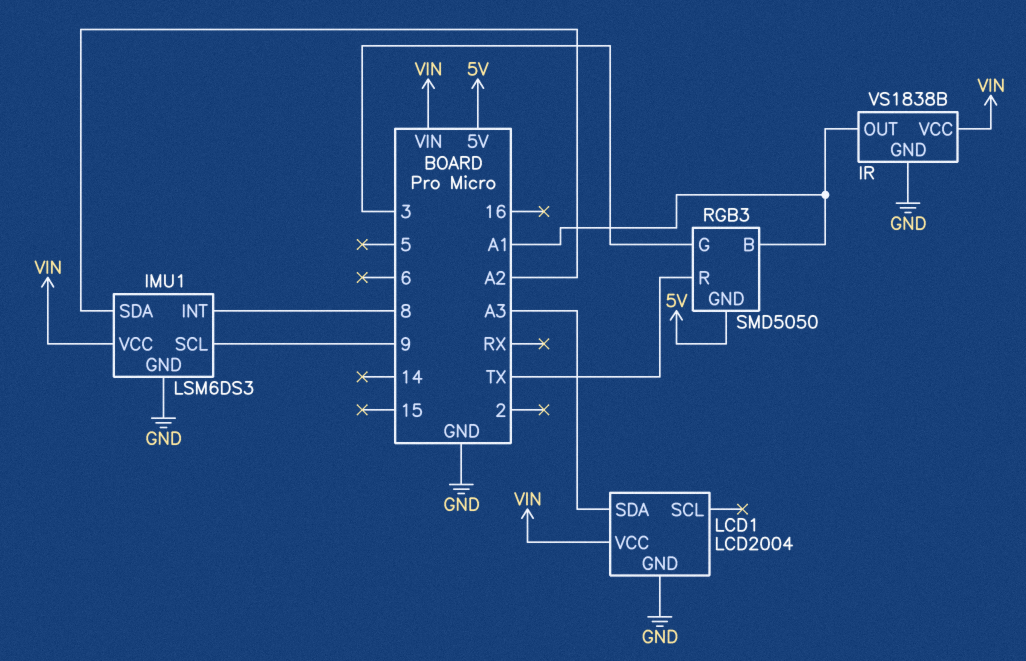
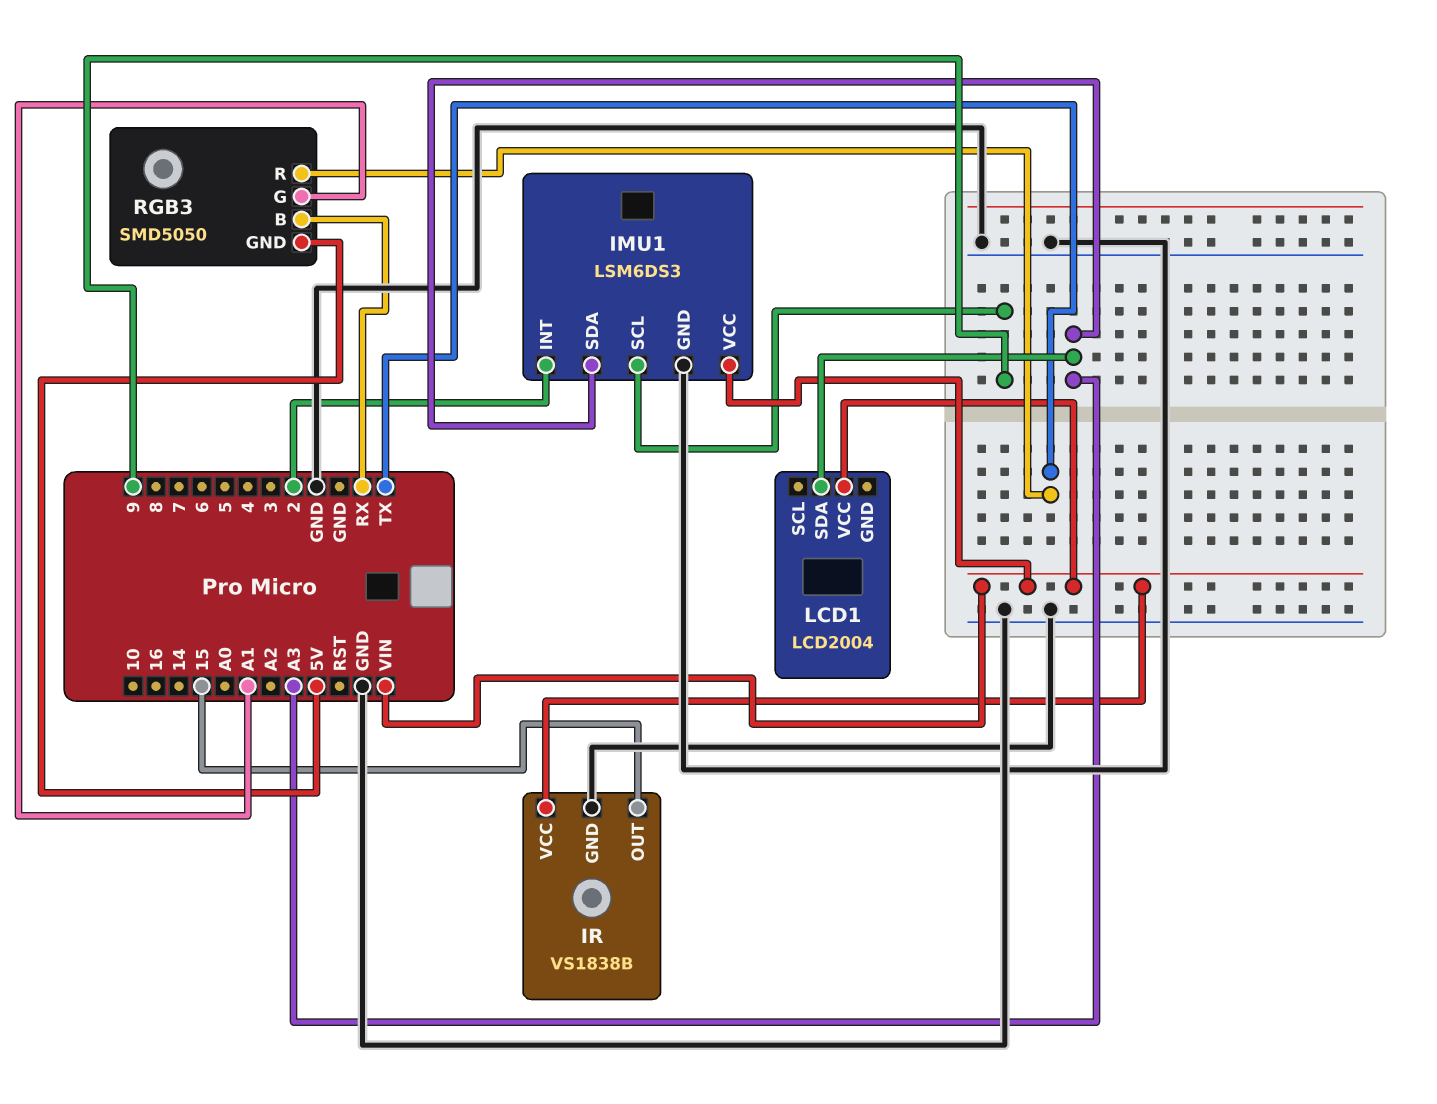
IMU1 pin INT: 8 -> 2
IMU1 pin SDA: A2 -> A3
IR pin OUT: A1 -> 15
LCD1 pin GND: GND -> none
RGB3 pin B: A1 -> RX
RGB3 pin G: 3 -> A1

